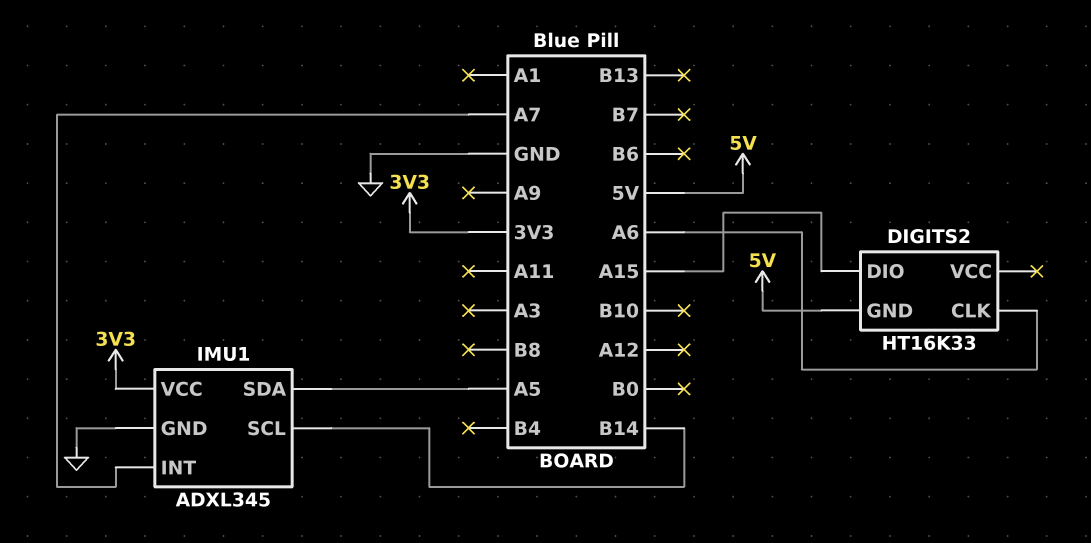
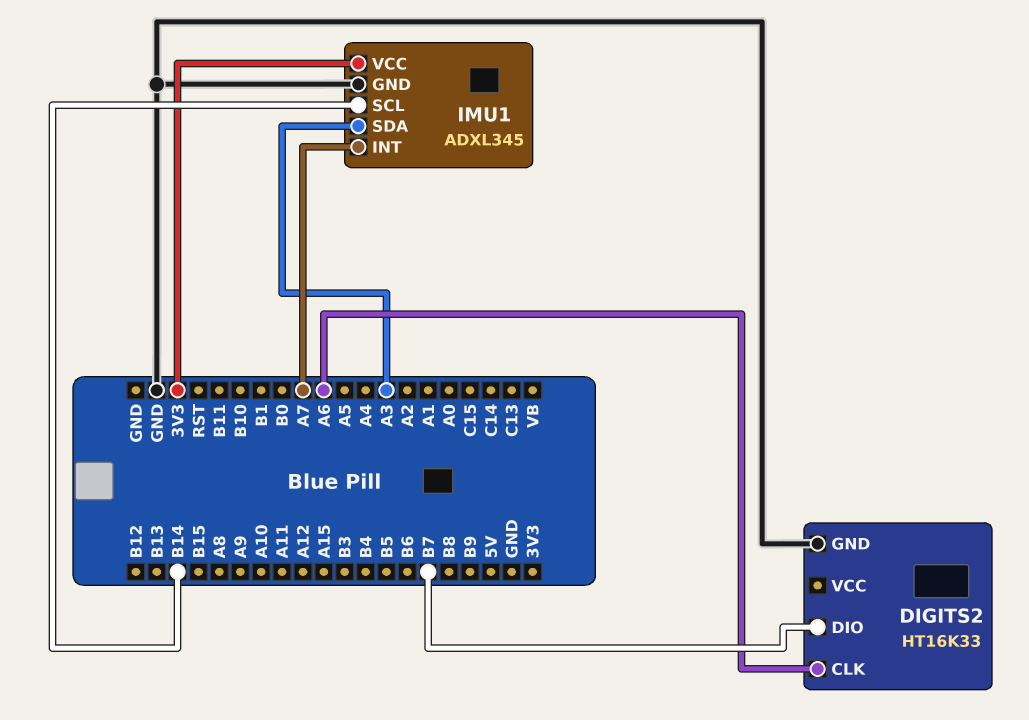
DIGITS2 pin DIO: A15 -> B7
DIGITS2 pin GND: 5V -> GND
IMU1 pin SDA: A5 -> A3

